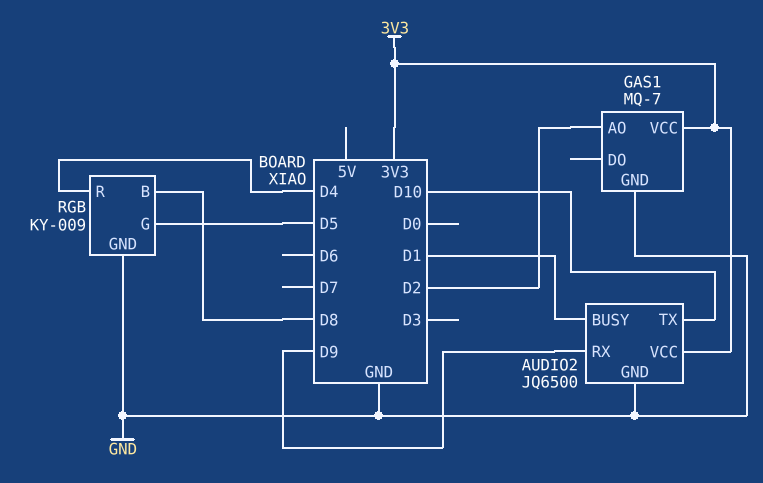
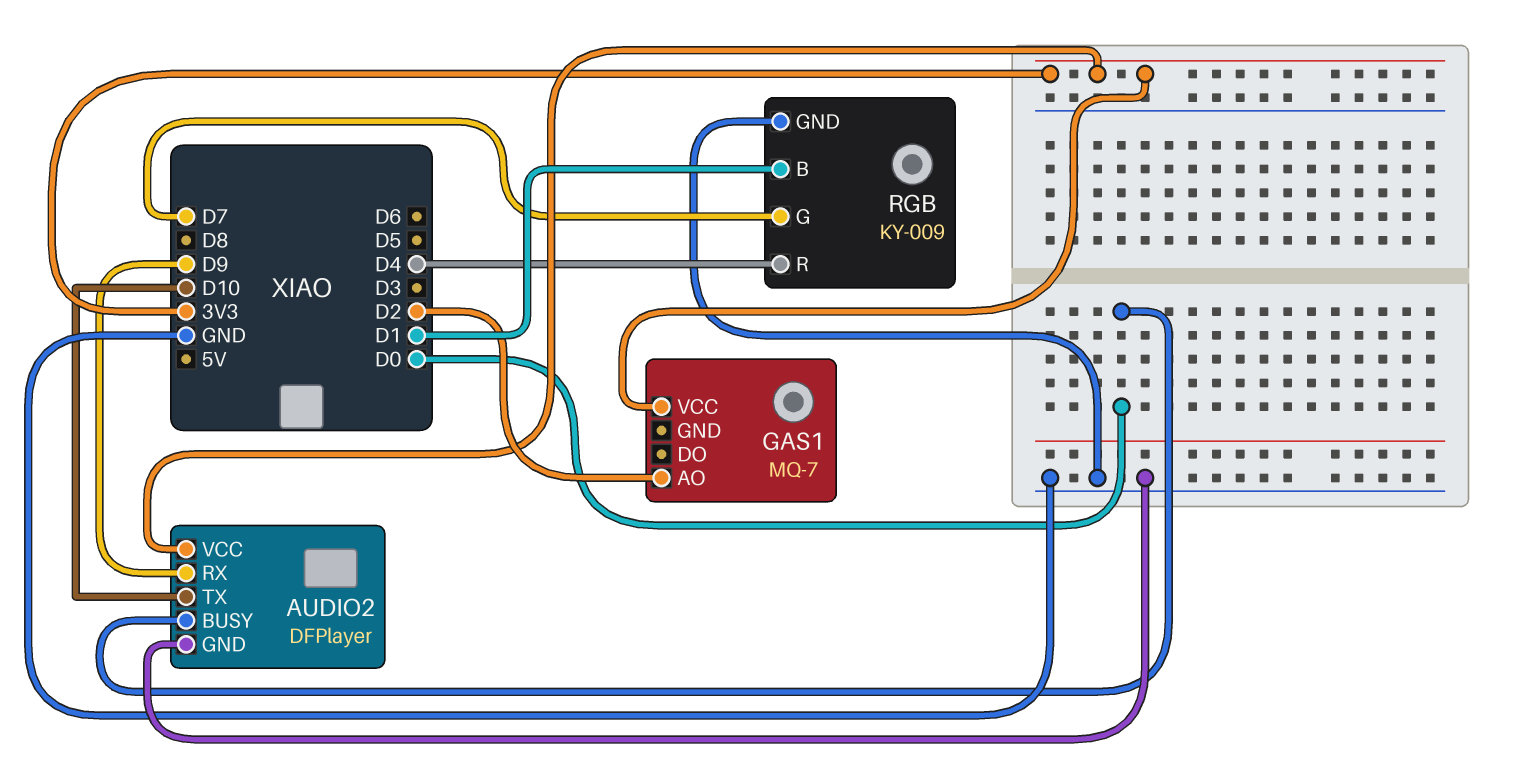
AUDIO2: JQ6500 -> DFPlayer
AUDIO2 pin BUSY: D1 -> D0
GAS1 pin GND: GND -> none
RGB pin B: D8 -> D1
RGB pin G: D5 -> D7

